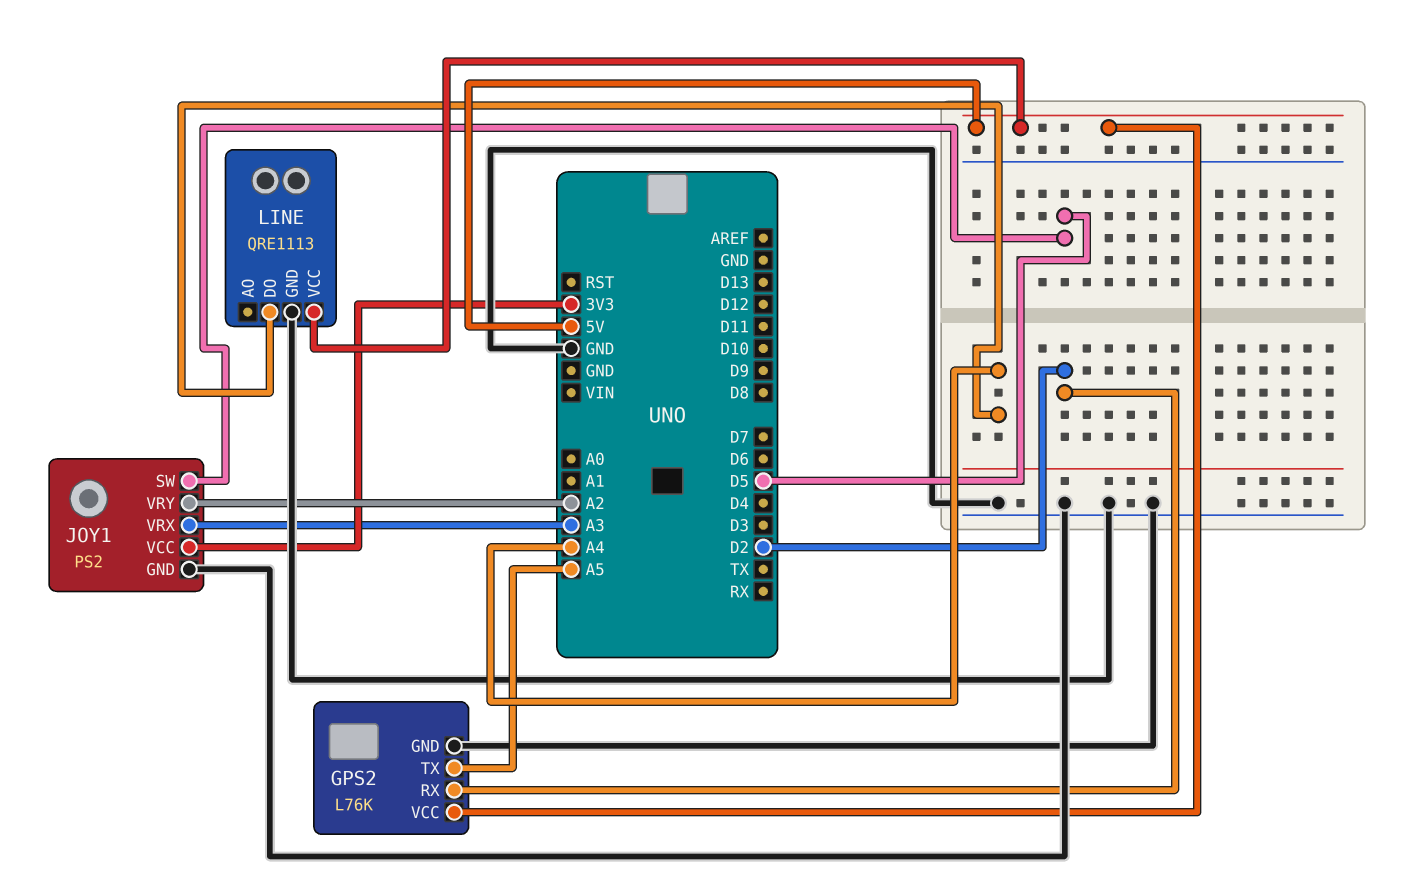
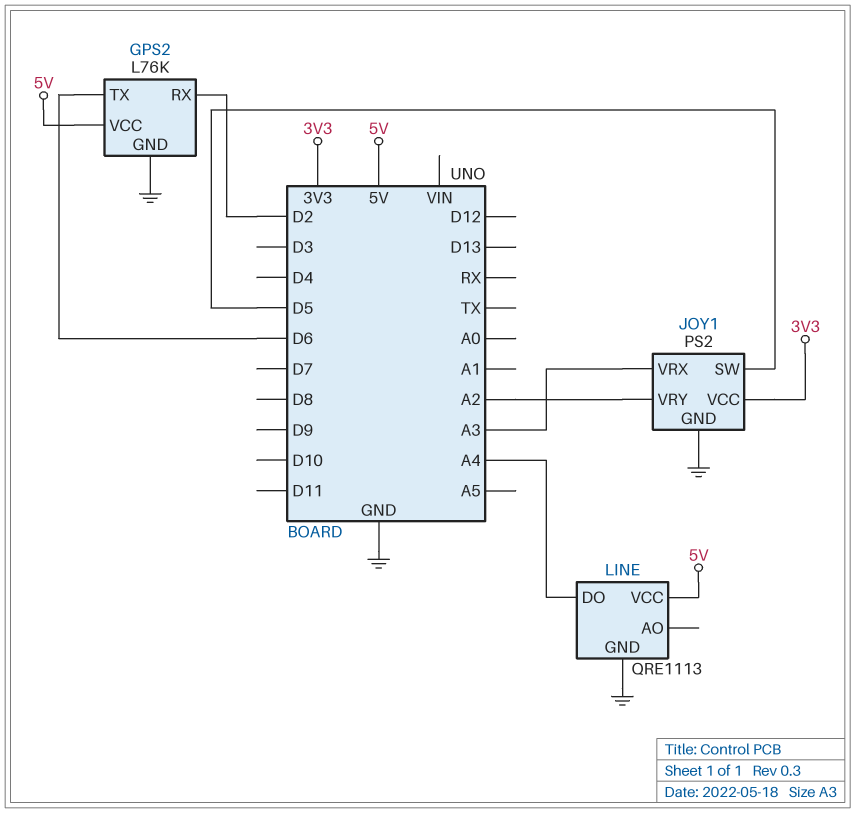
GPS2 pin TX: A5 -> D6

